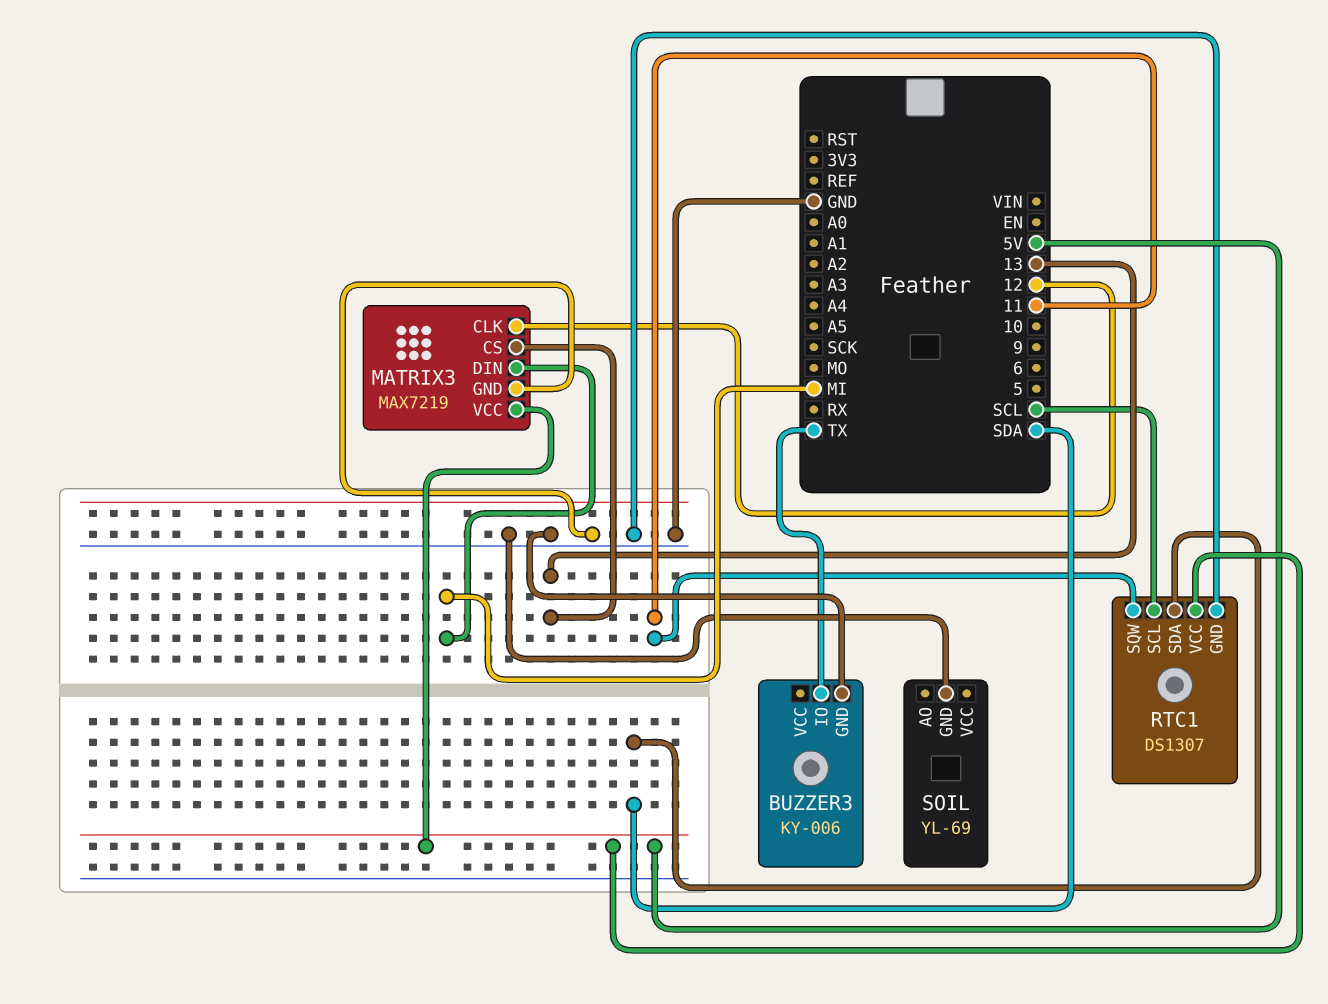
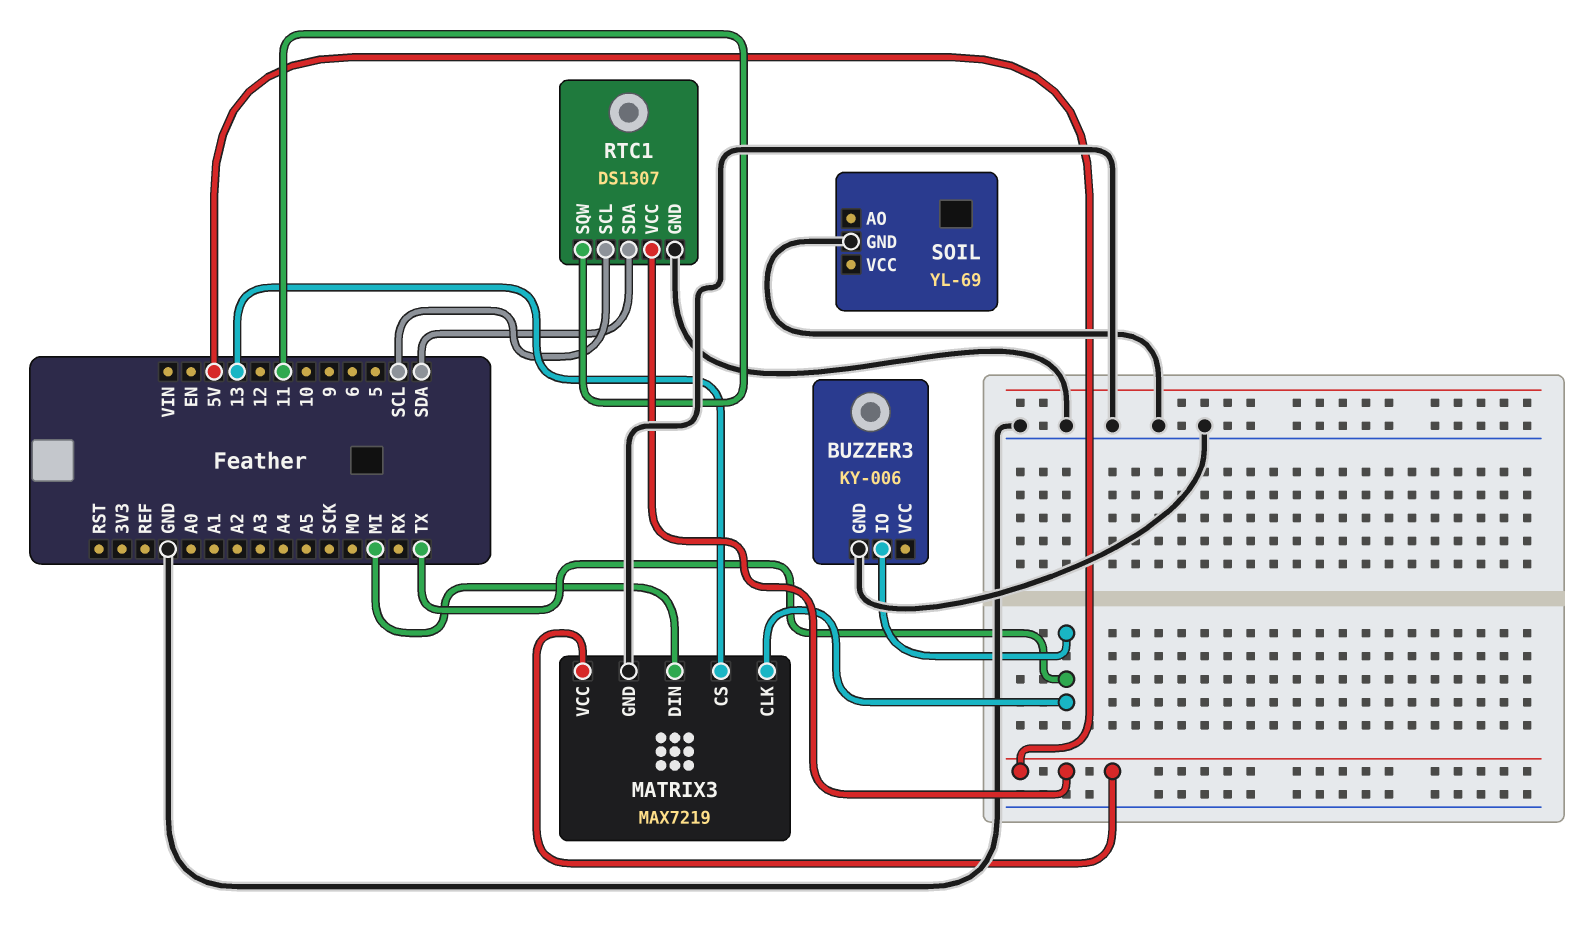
MATRIX3 pin CLK: 12 -> TX

